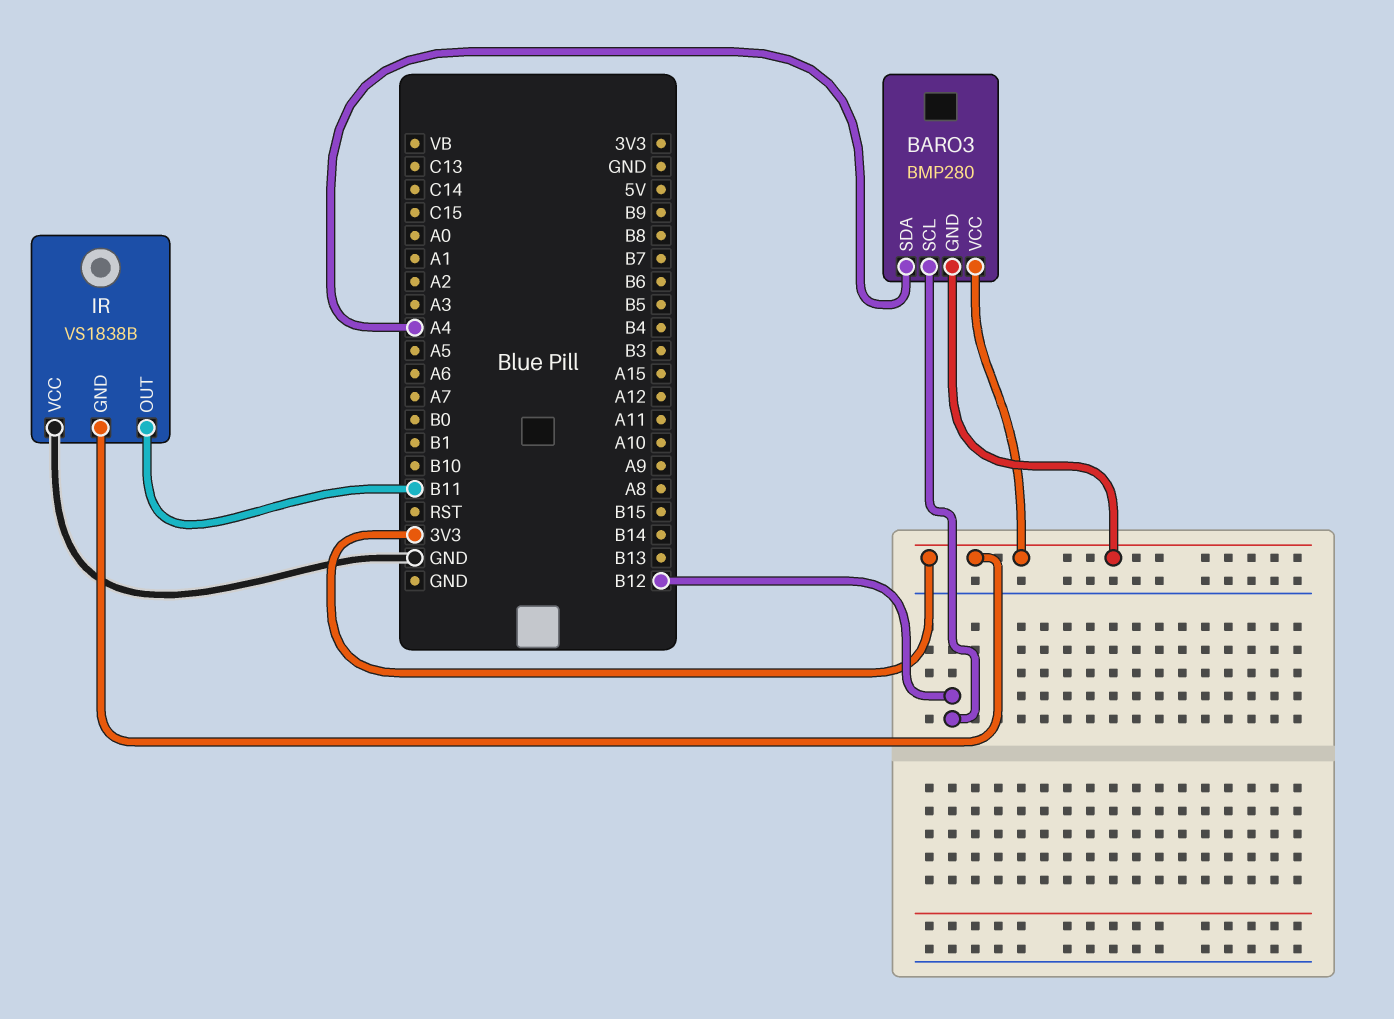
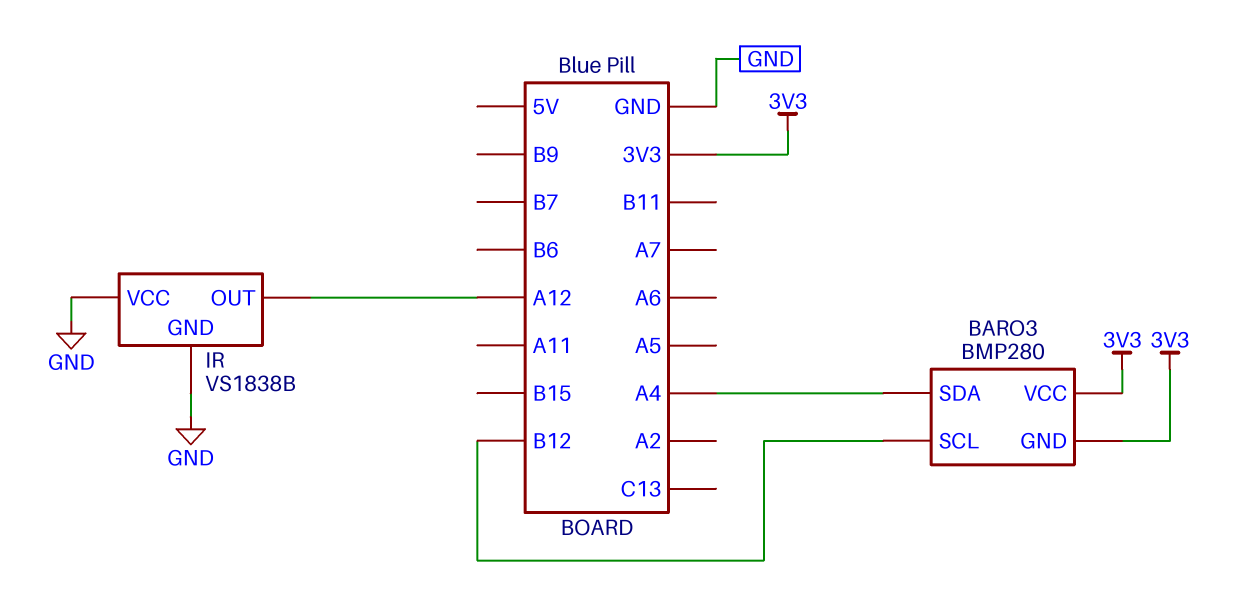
IR pin GND: 3V3 -> GND
IR pin OUT: B11 -> A12

